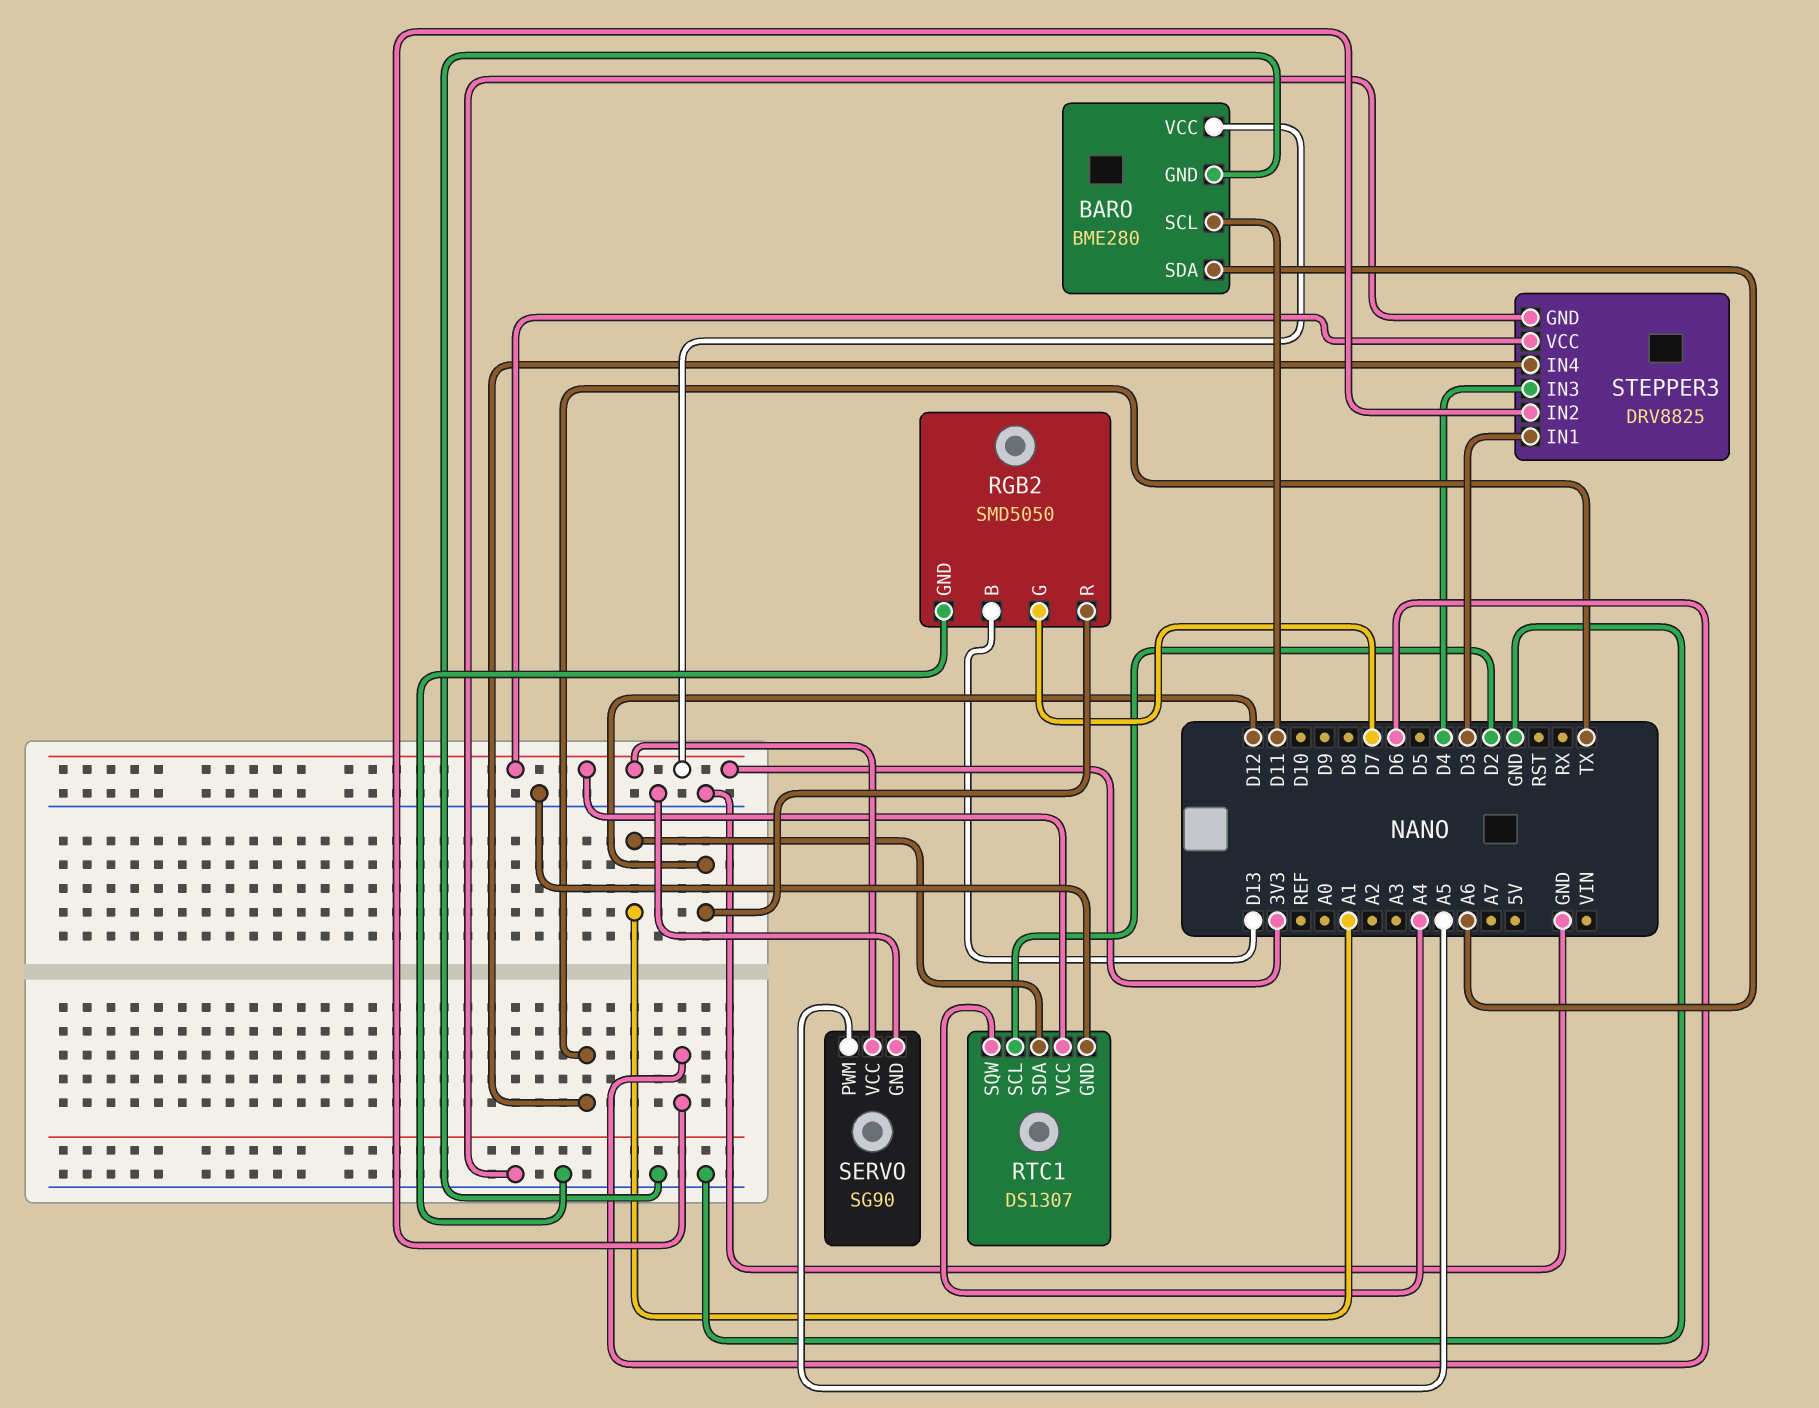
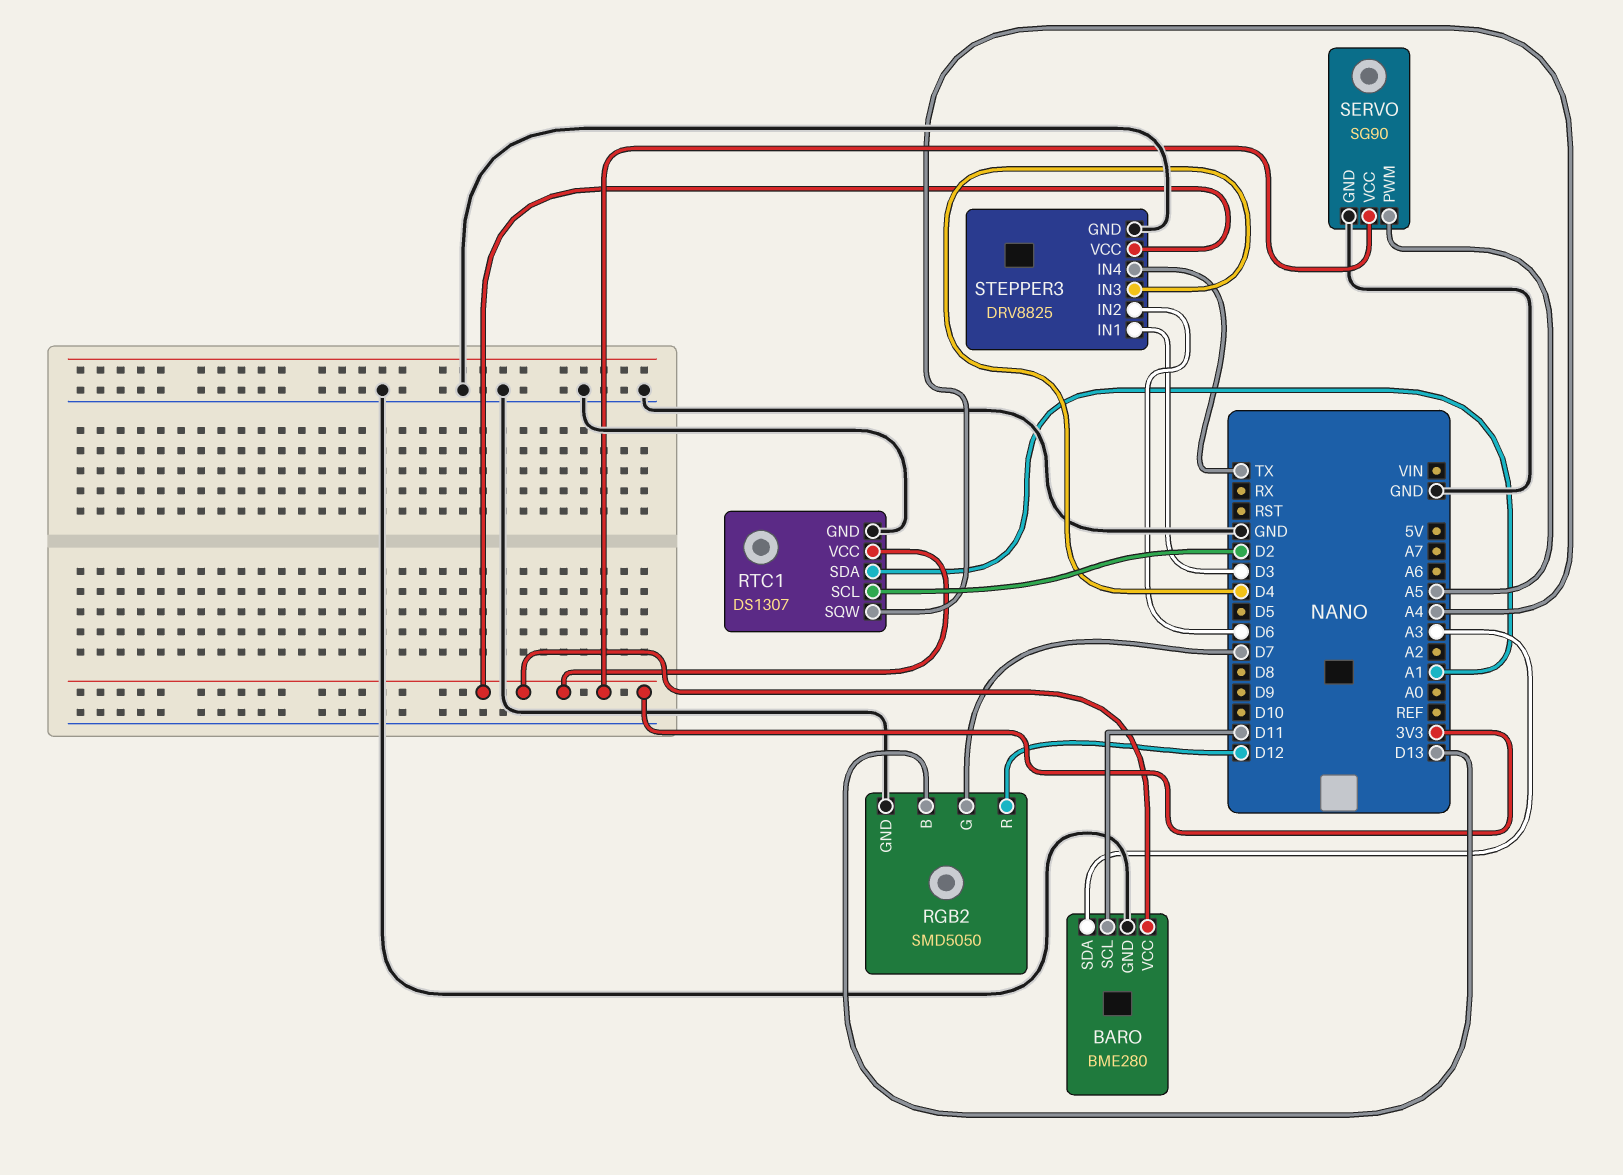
BARO pin SDA: A6 -> A3

